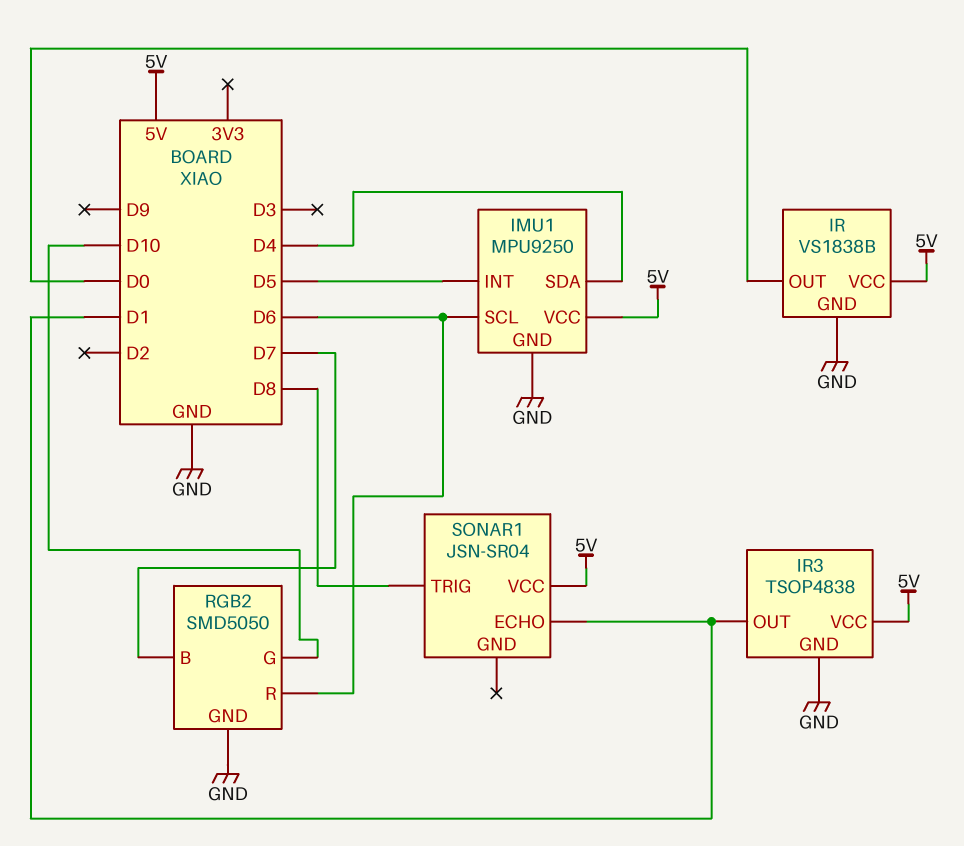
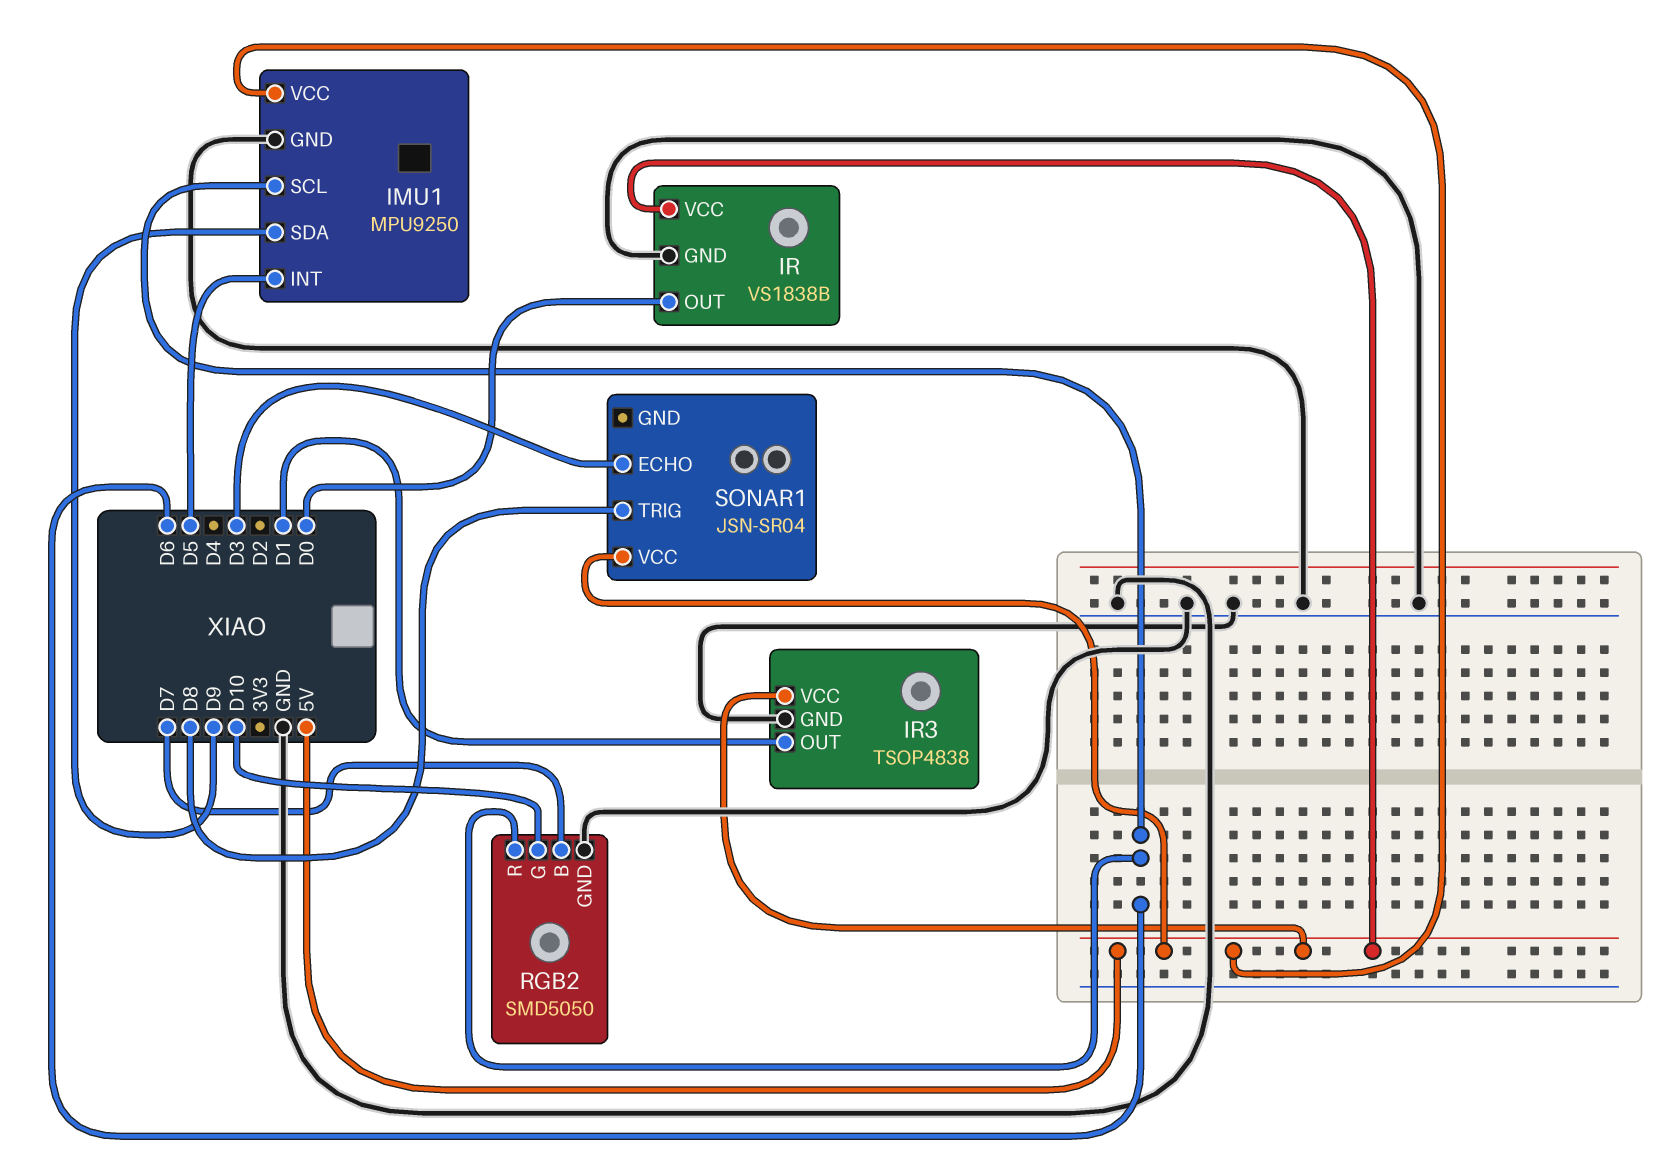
IMU1 pin SDA: D4 -> D9
SONAR1 pin ECHO: D1 -> D3

